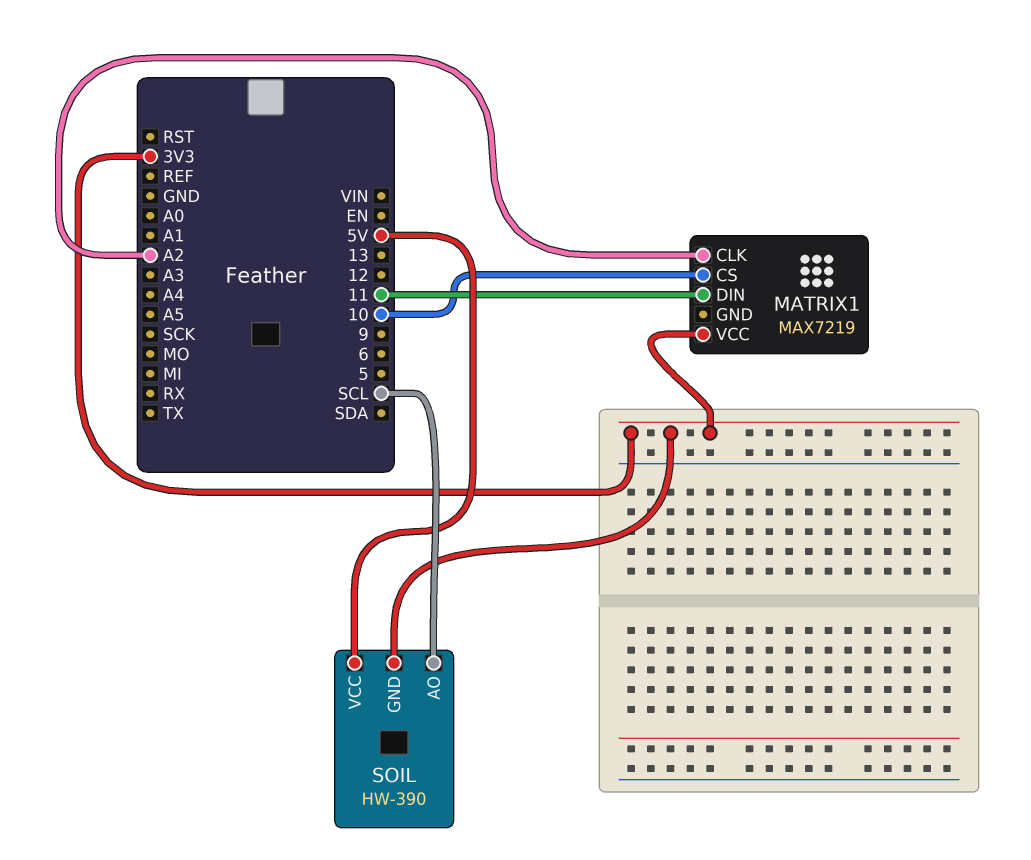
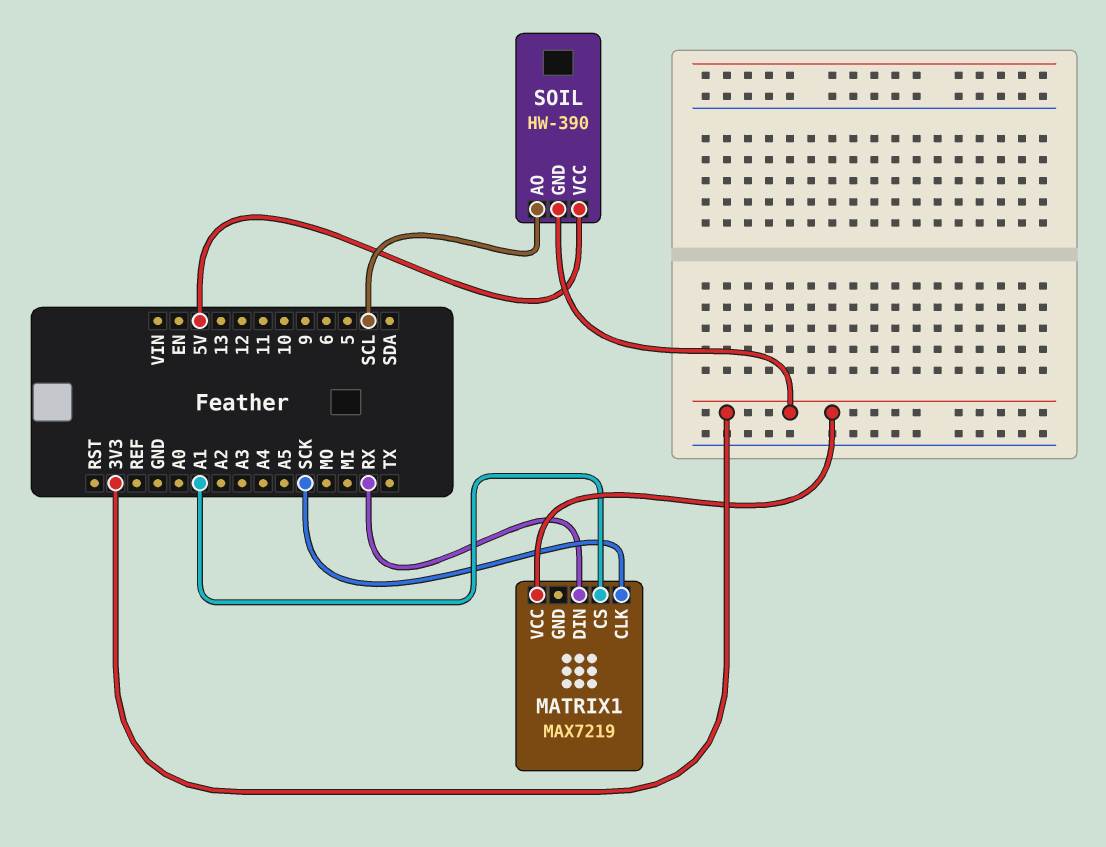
MATRIX1 pin CLK: A2 -> SCK
MATRIX1 pin CS: 10 -> A1
MATRIX1 pin DIN: 11 -> RX

